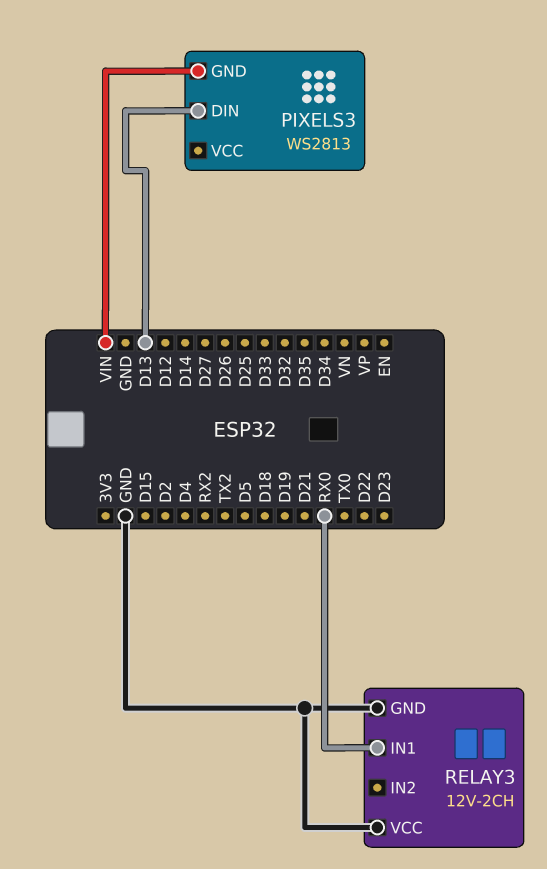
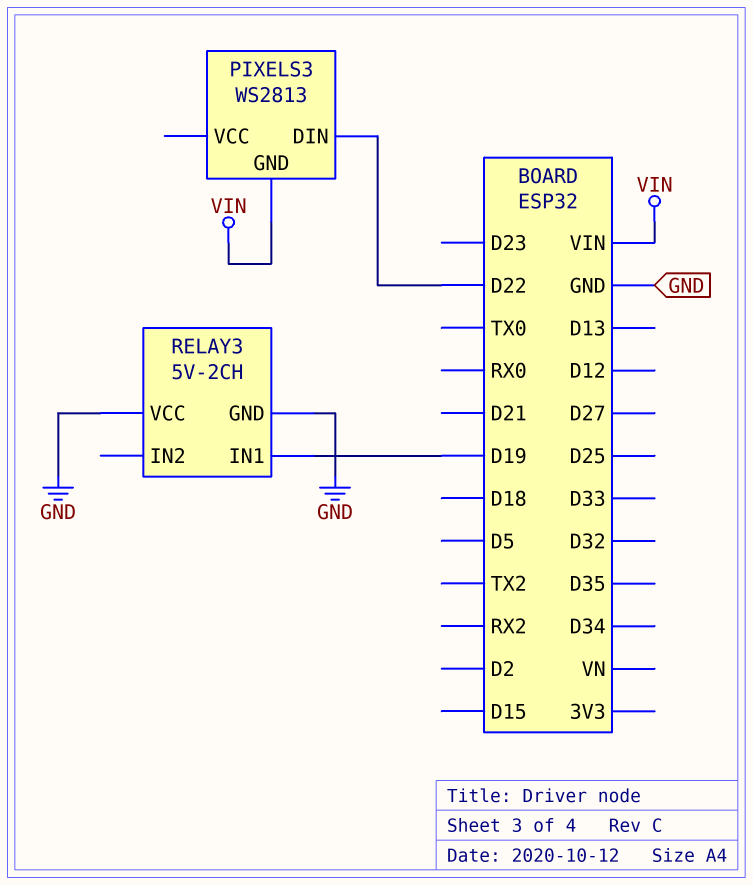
PIXELS3 pin DIN: D13 -> D22
RELAY3: 12V-2CH -> 5V-2CH
RELAY3 pin IN1: RX0 -> D19

